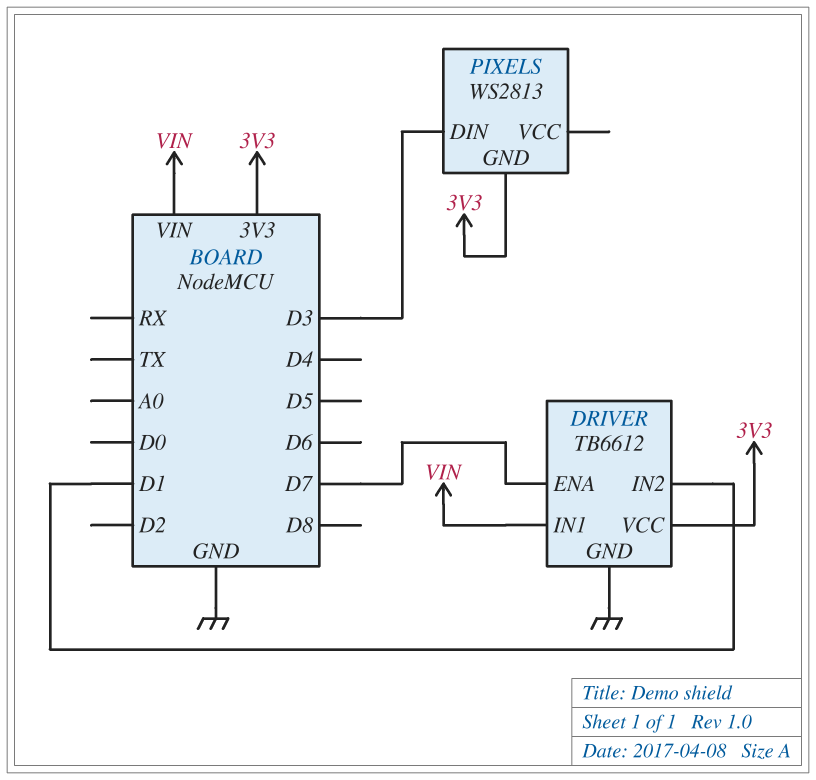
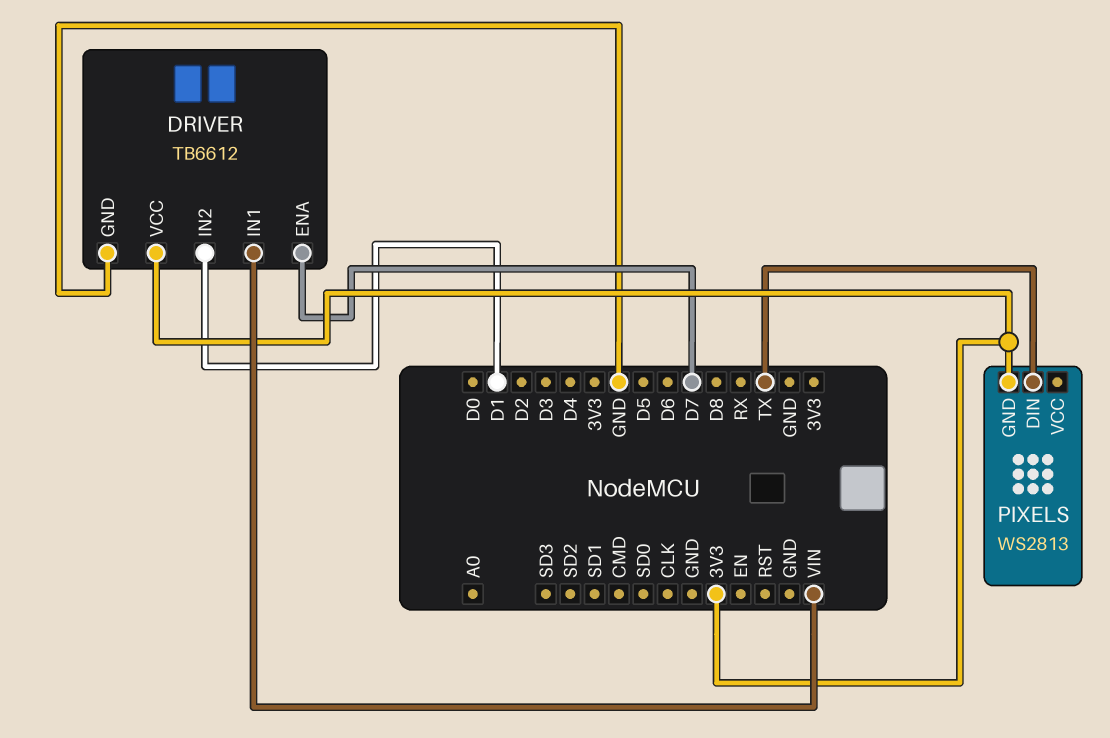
PIXELS pin DIN: D3 -> TX

